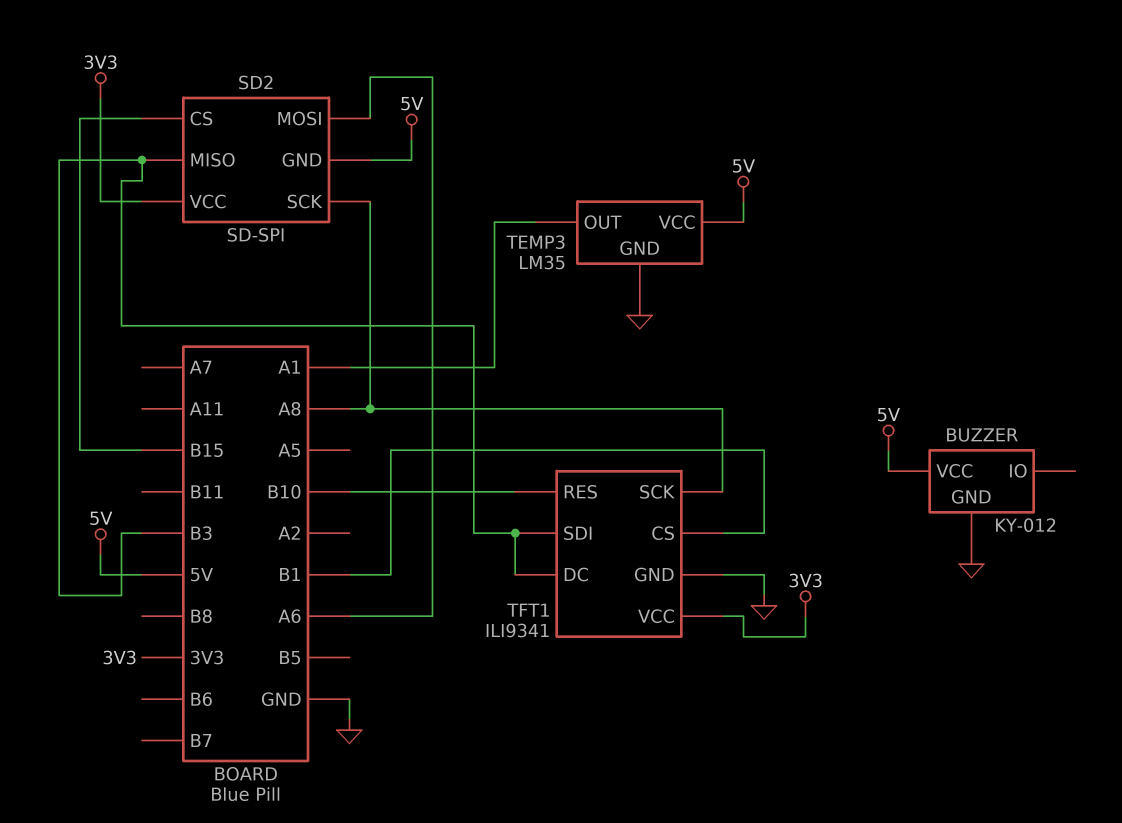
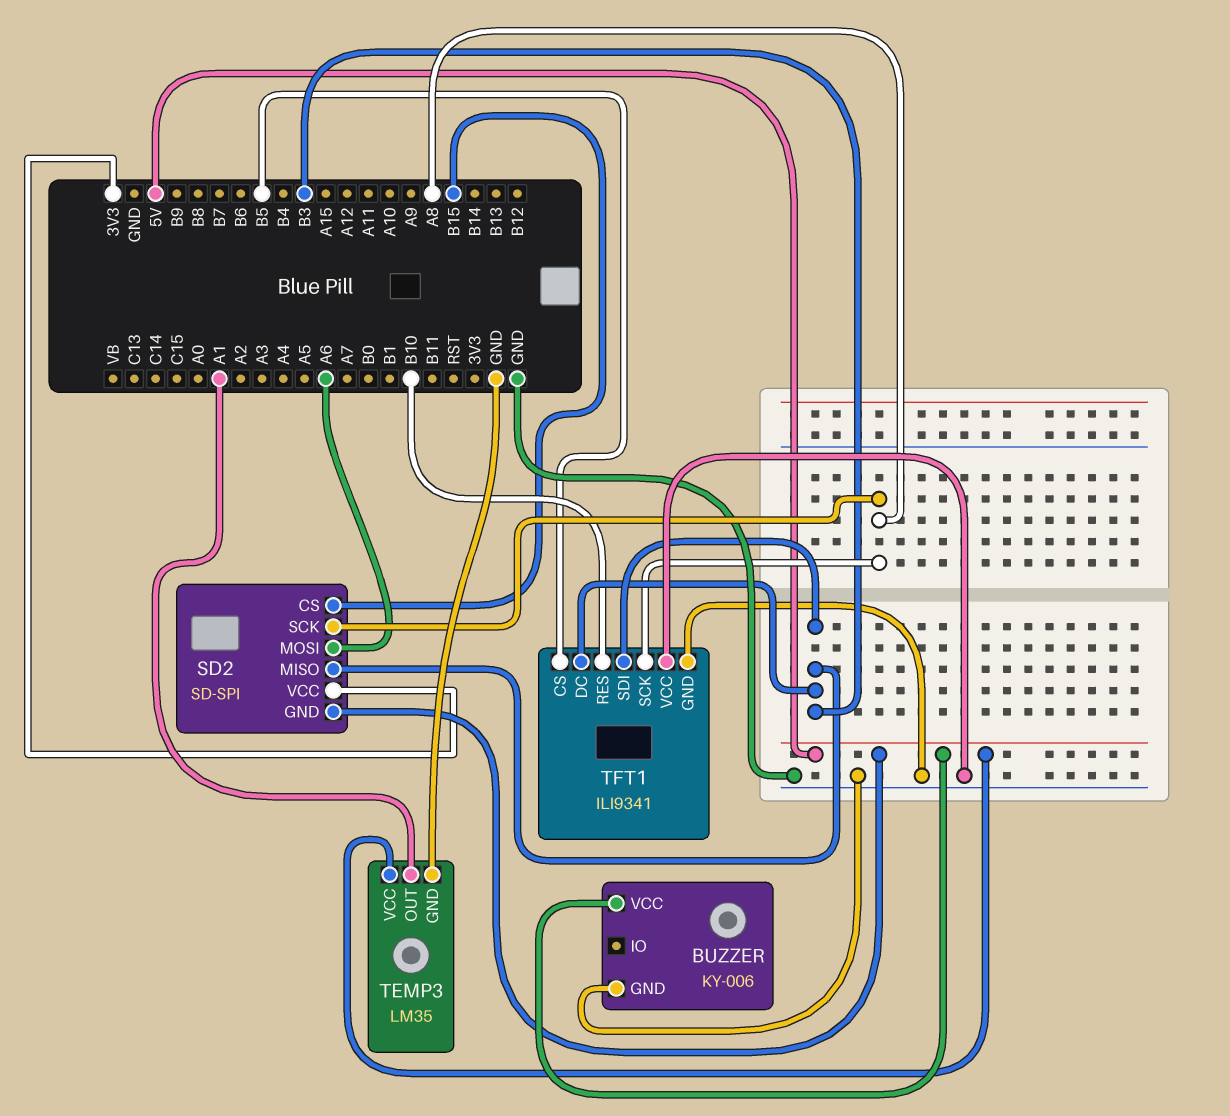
BUZZER: KY-012 -> KY-006
TFT1 pin CS: B1 -> B5
TFT1 pin VCC: 3V3 -> GND

